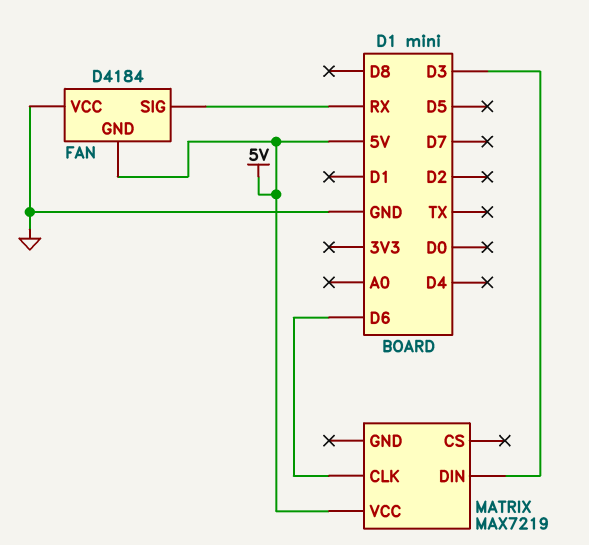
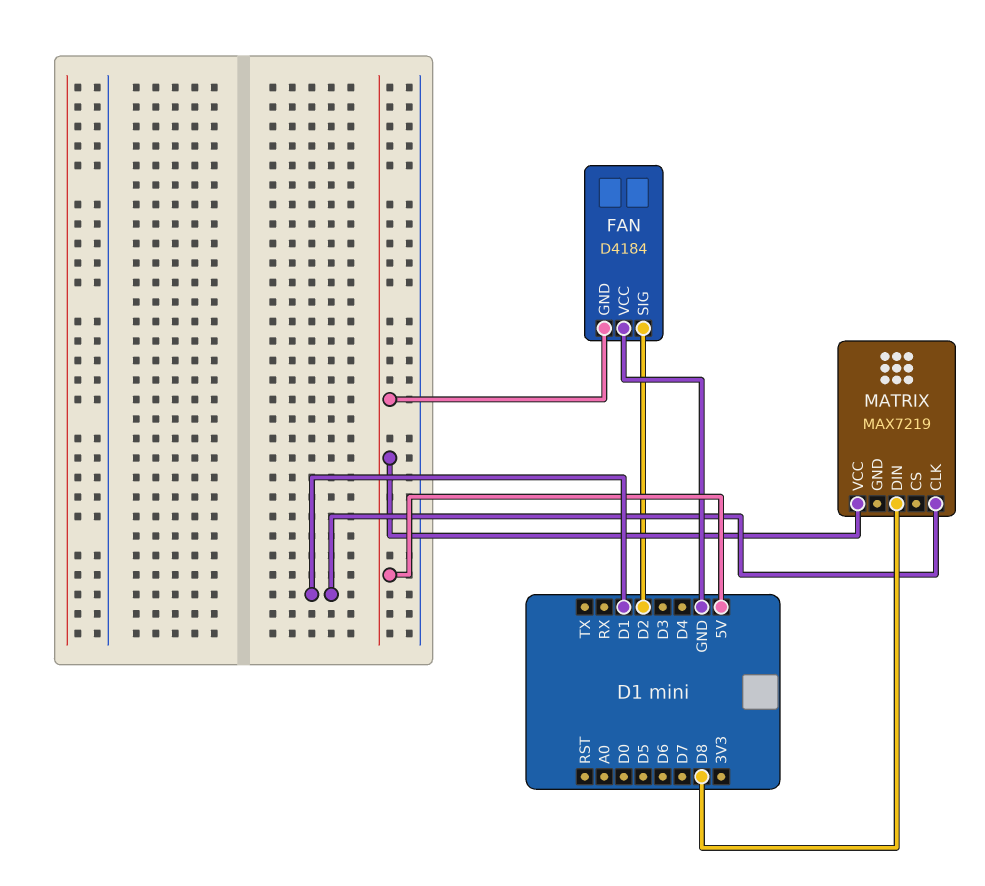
FAN pin SIG: RX -> D2
MATRIX pin CLK: D6 -> D1
MATRIX pin DIN: D3 -> D8

